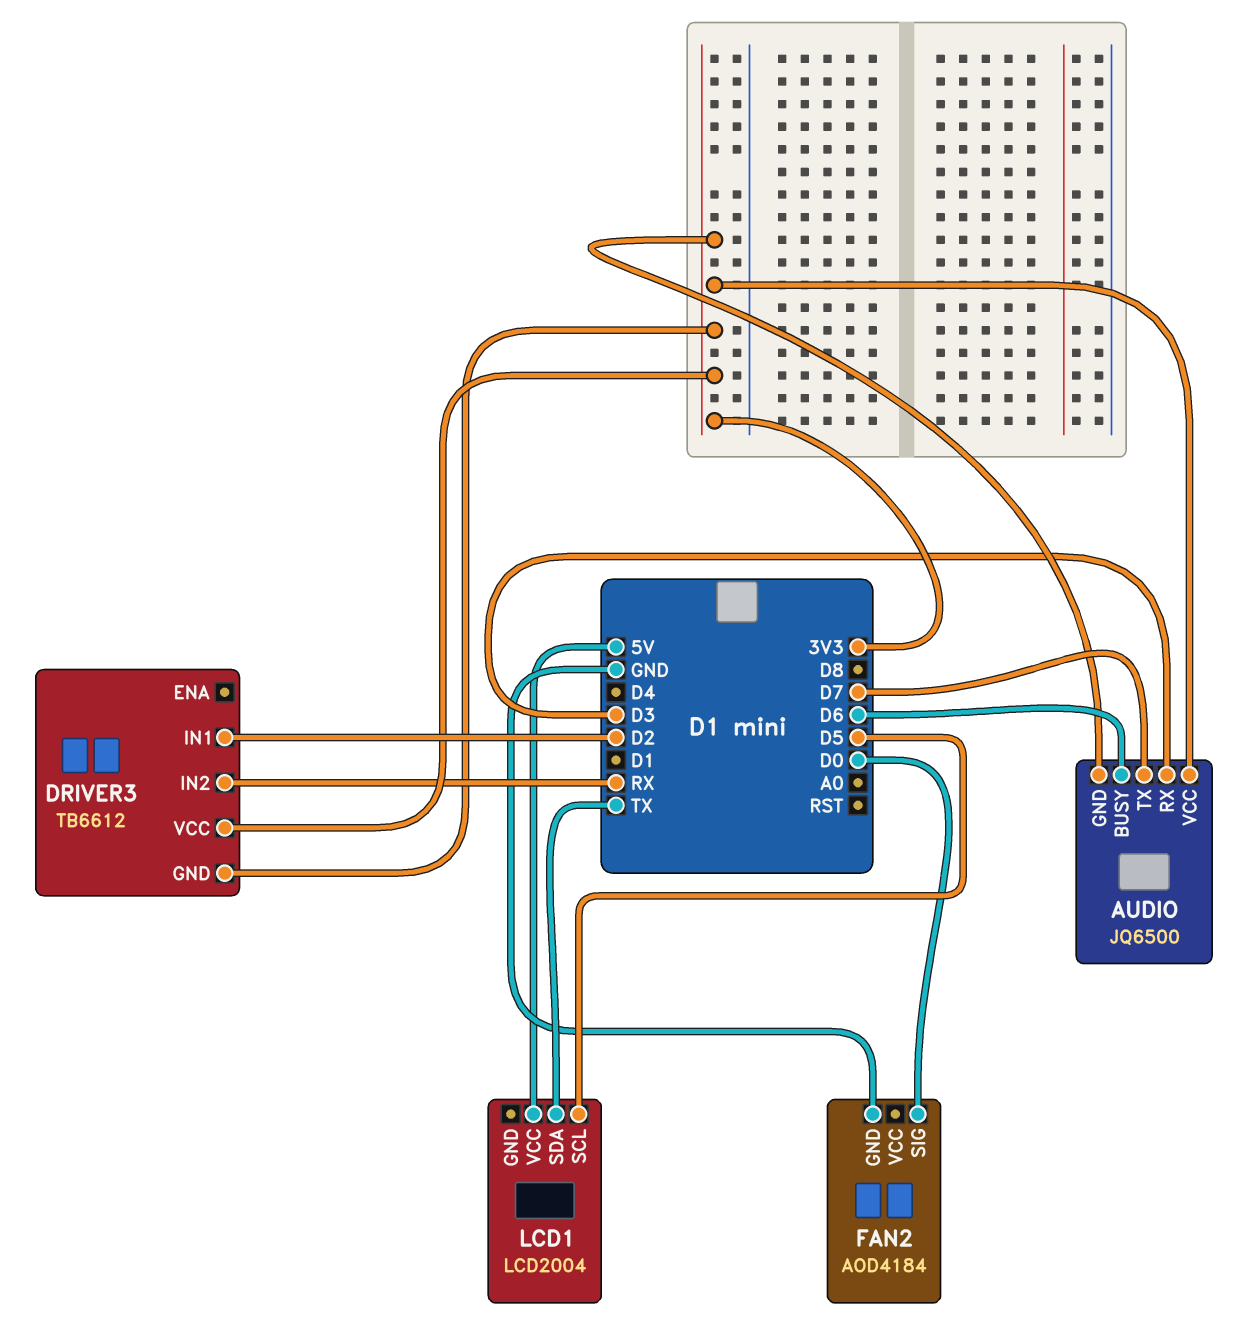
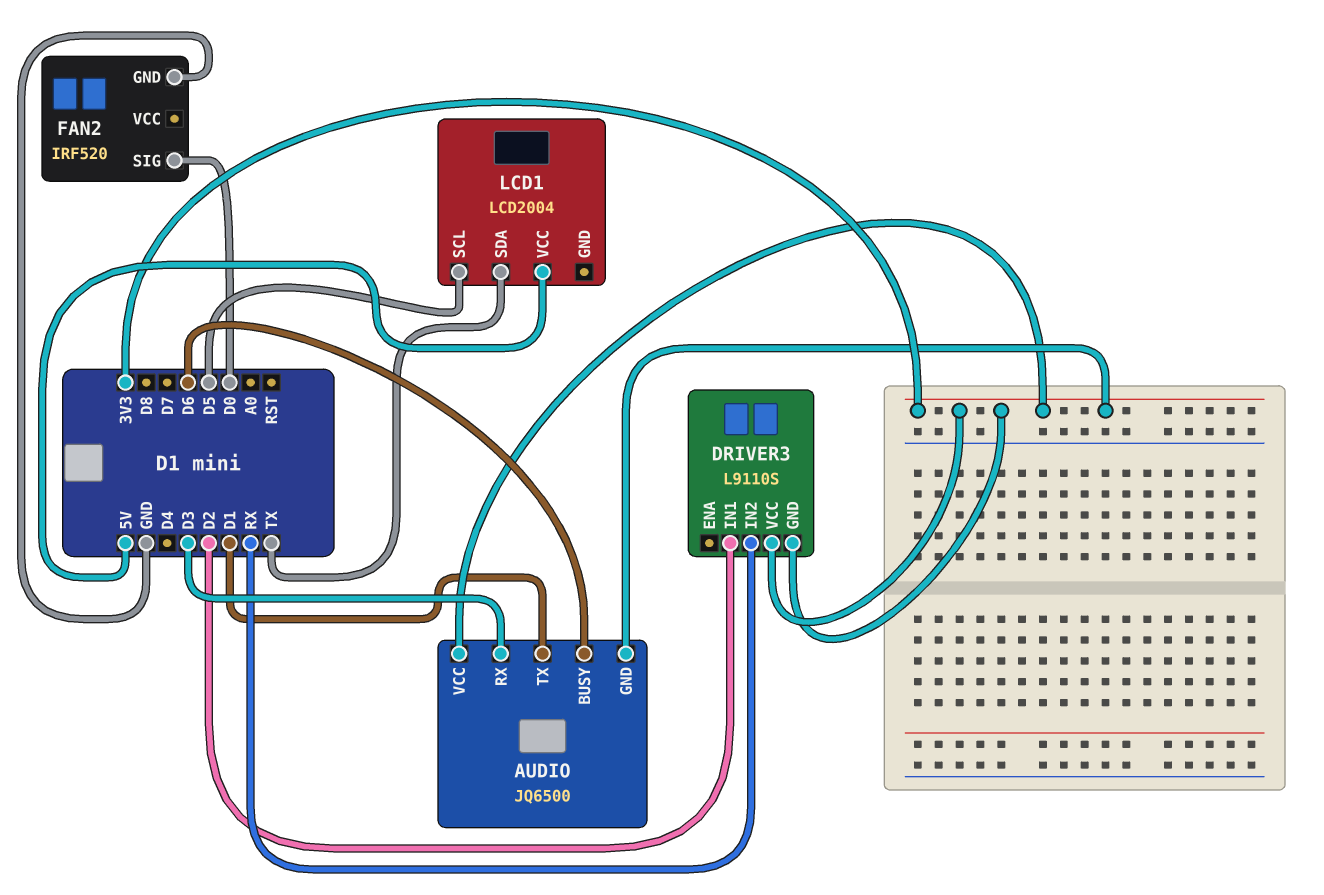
AUDIO pin TX: D7 -> D1
DRIVER3: TB6612 -> L9110S
FAN2: AOD4184 -> IRF520

